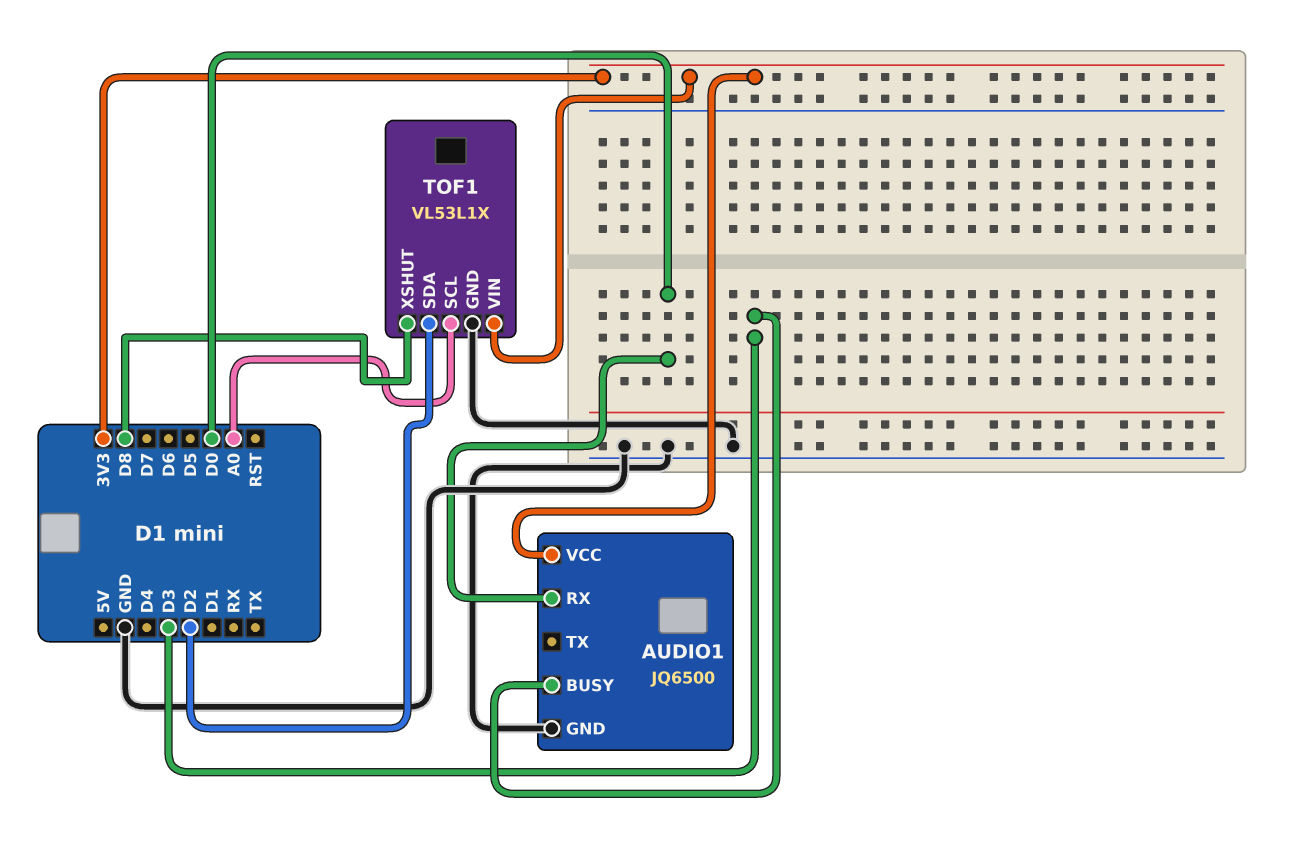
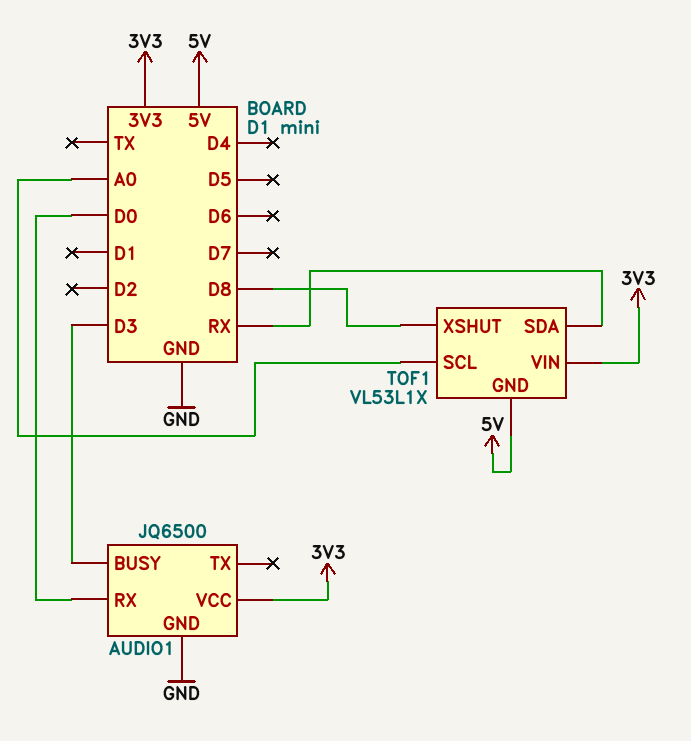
TOF1 pin GND: GND -> 5V
TOF1 pin SDA: D2 -> RX

